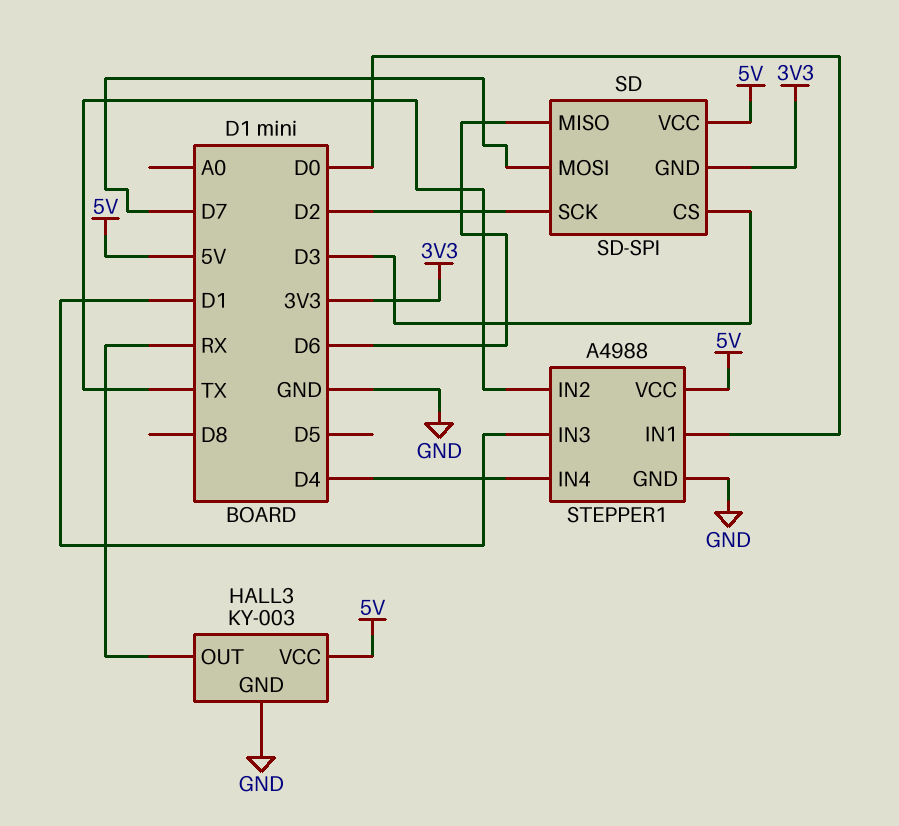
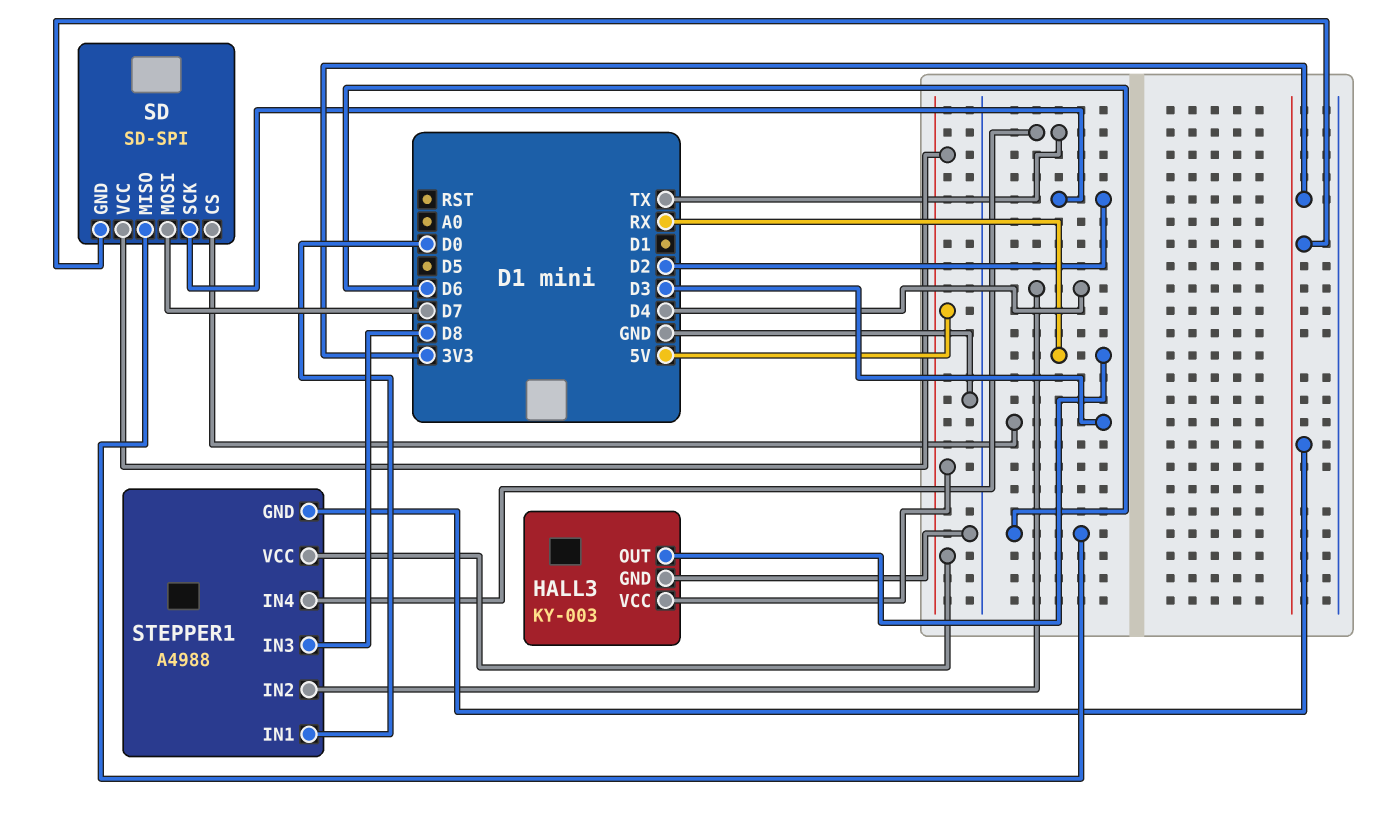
STEPPER1 pin GND: GND -> 3V3
STEPPER1 pin IN2: TX -> D4
STEPPER1 pin IN3: D1 -> D8
STEPPER1 pin IN4: D4 -> TX

